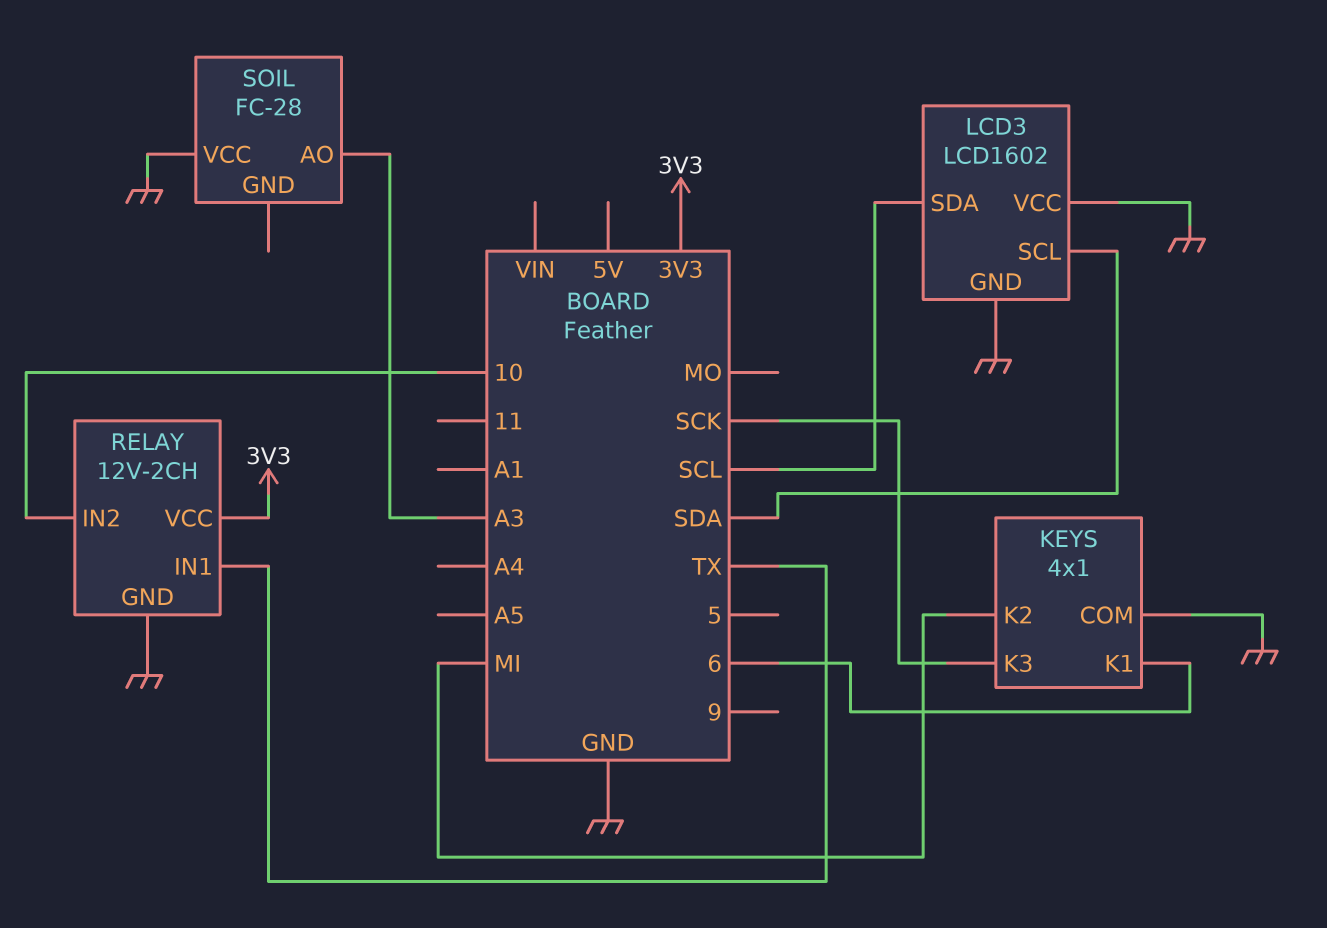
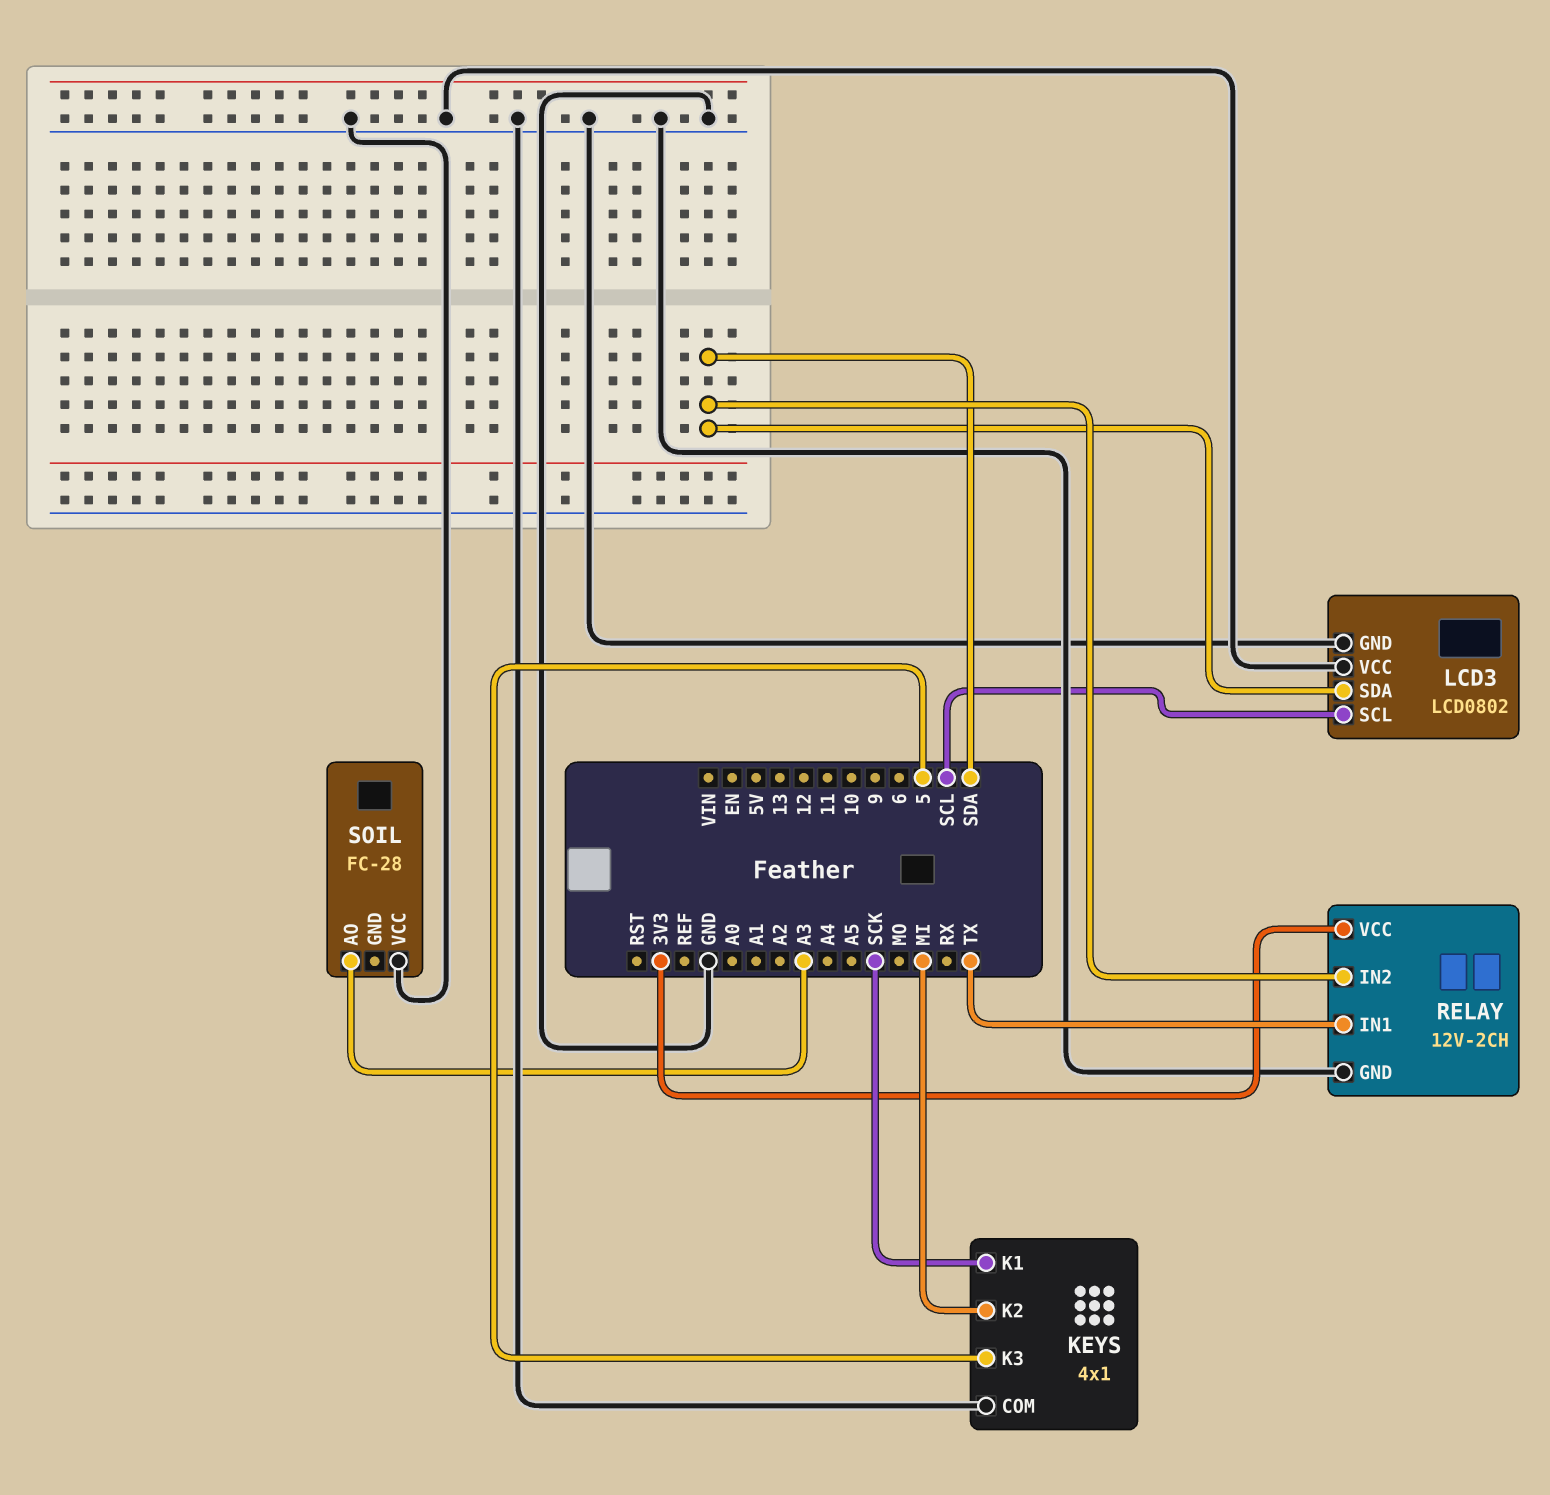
KEYS pin K1: 6 -> SCK
KEYS pin K3: SCK -> 5
LCD3: LCD1602 -> LCD0802
LCD3 pin SCL: SDA -> SCL
LCD3 pin SDA: SCL -> SDA
RELAY pin IN2: 10 -> SDA

